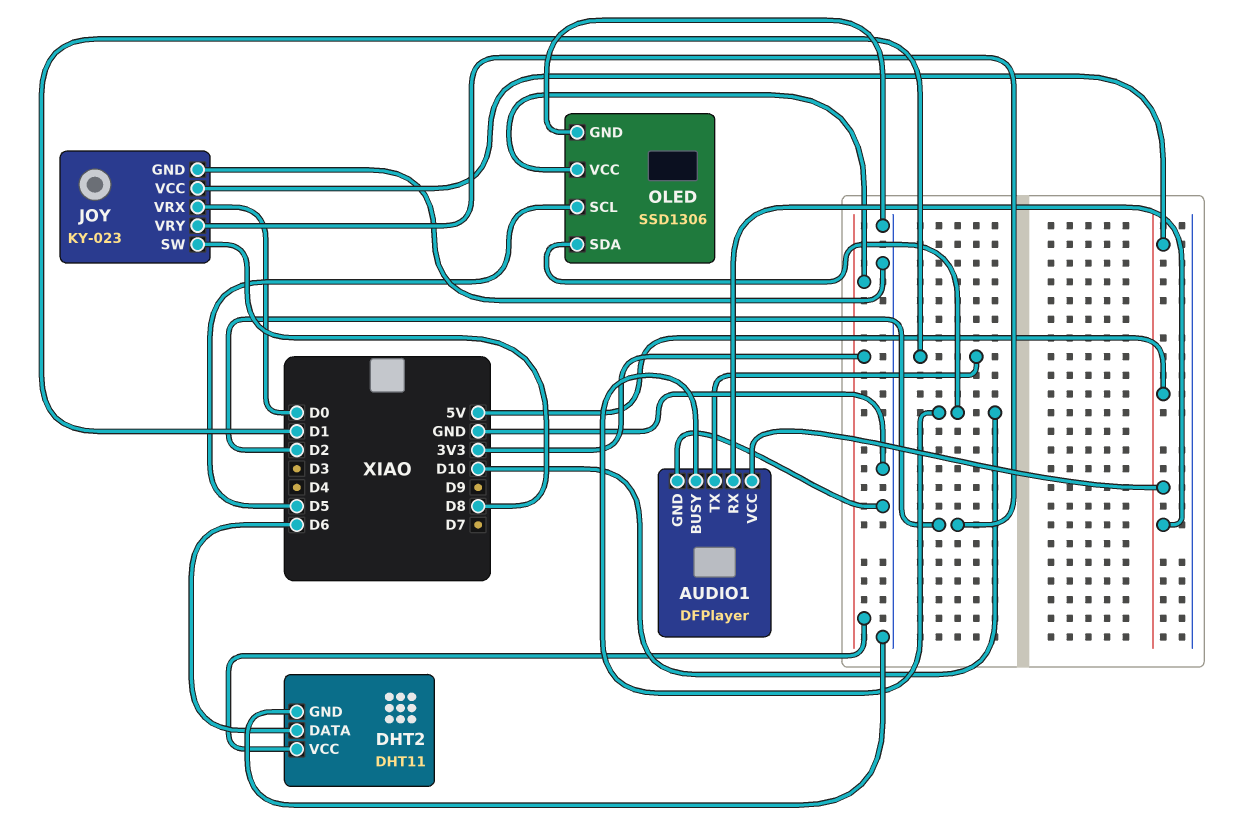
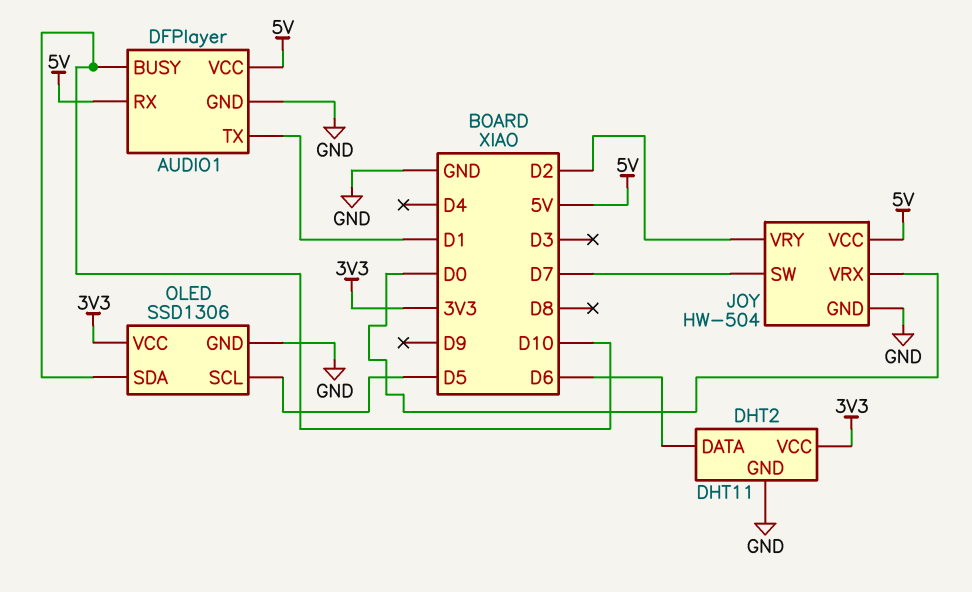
JOY: KY-023 -> HW-504
JOY pin SW: D8 -> D7

